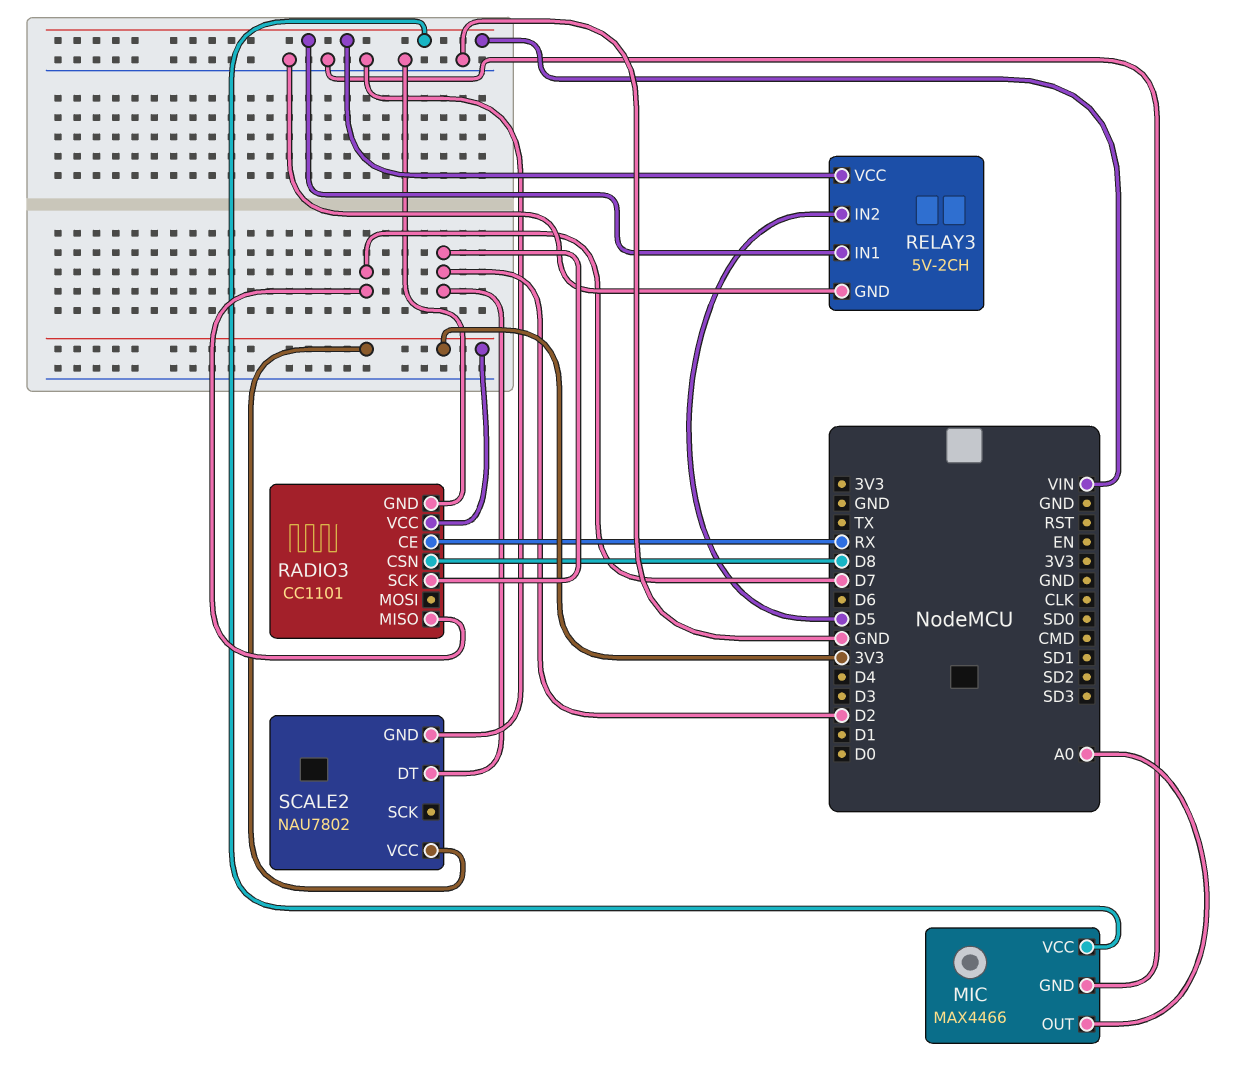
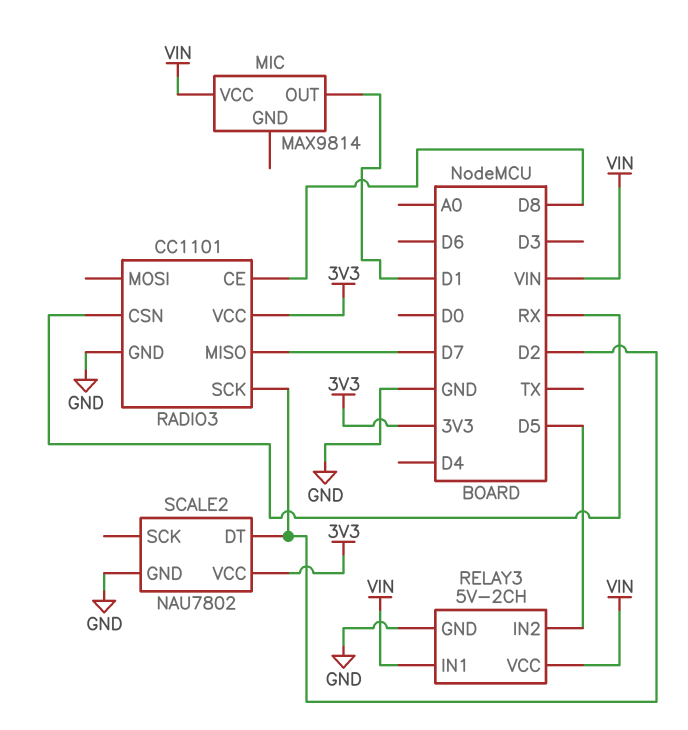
MIC: MAX4466 -> MAX9814
MIC pin GND: GND -> none
MIC pin OUT: A0 -> D1
RADIO3 pin CE: RX -> D8
RADIO3 pin CSN: D8 -> RX

